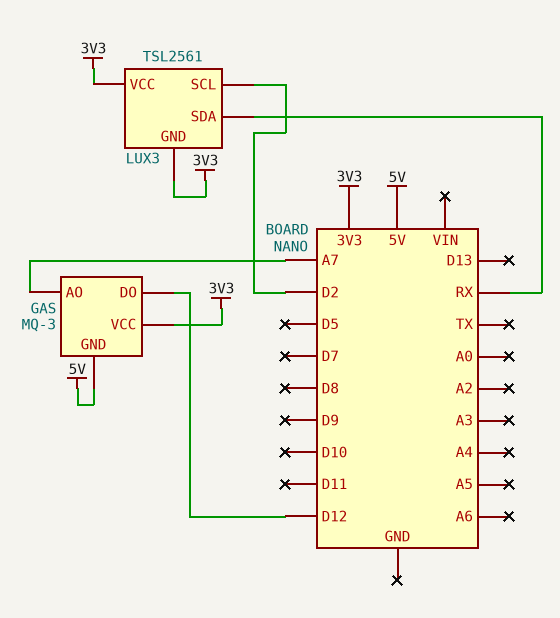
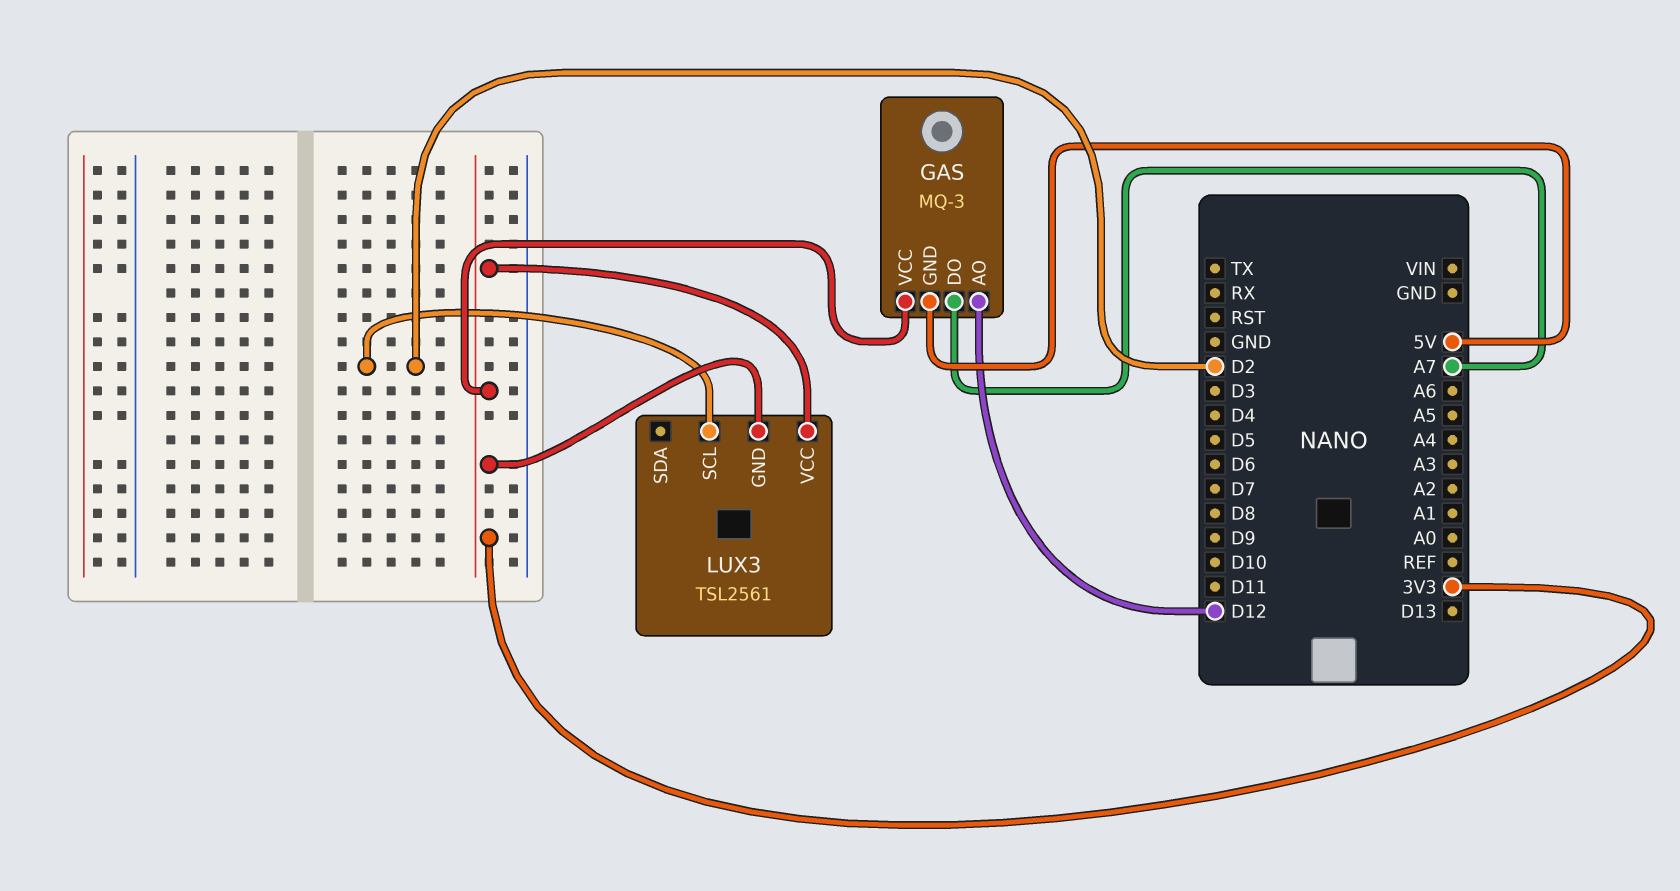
GAS pin AO: A7 -> D12
GAS pin DO: D12 -> A7
LUX3 pin SDA: RX -> none

